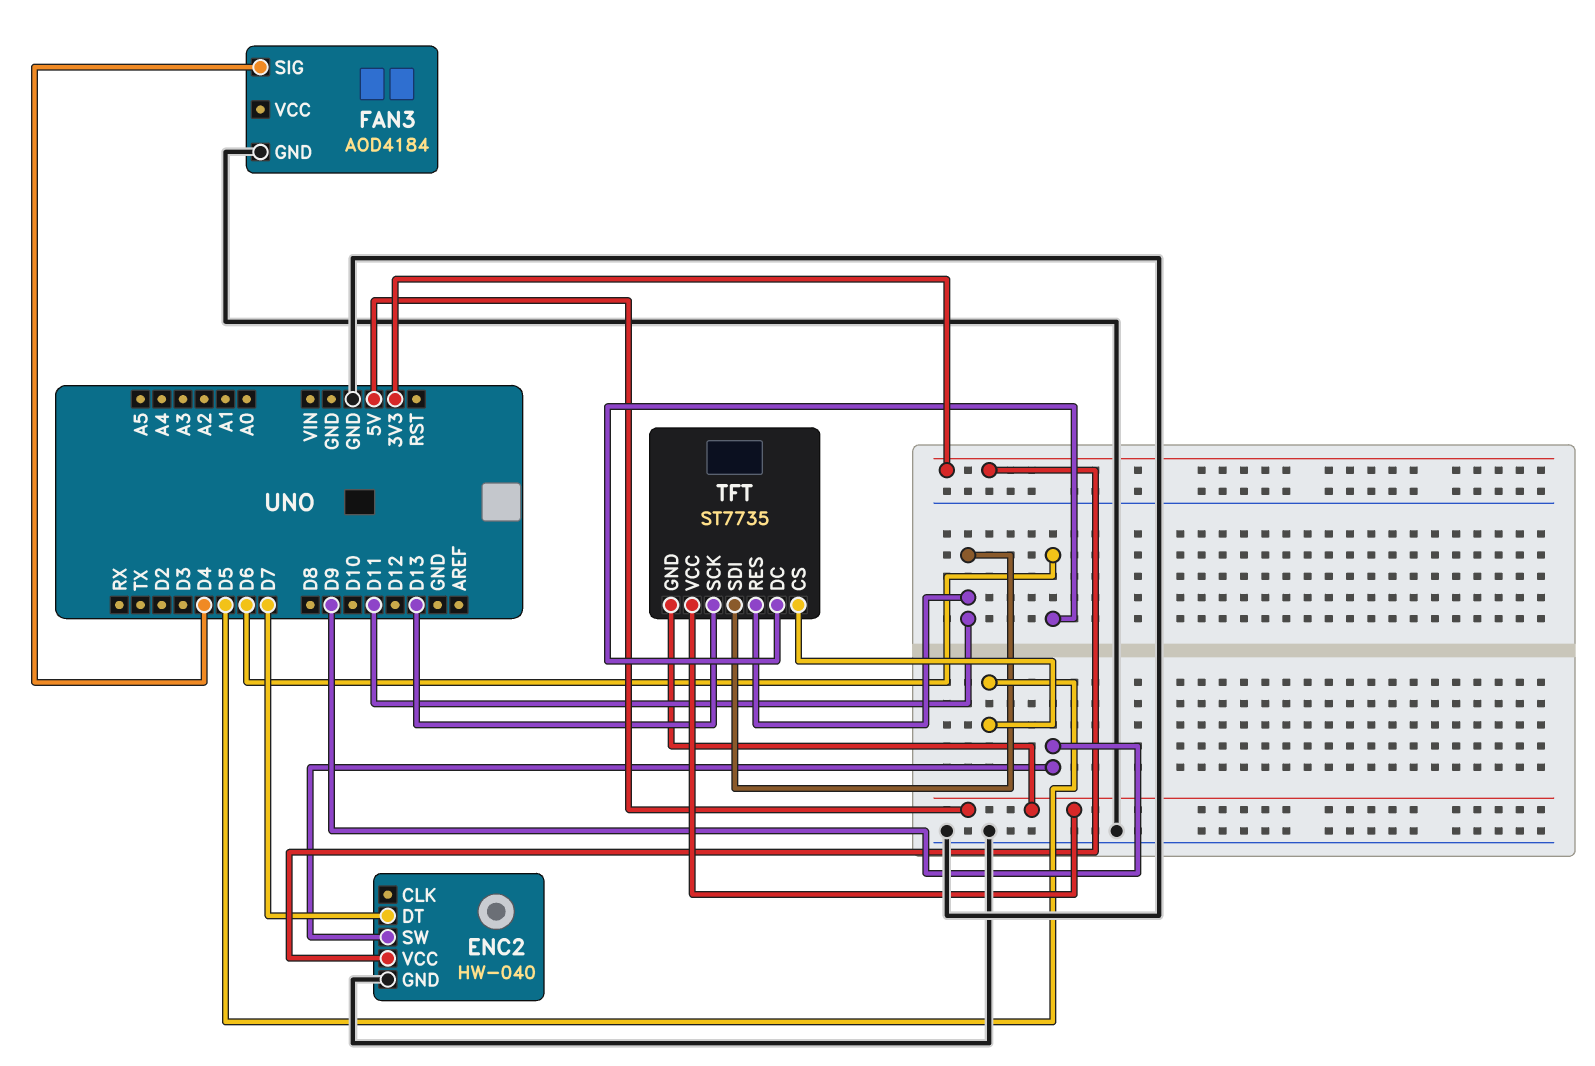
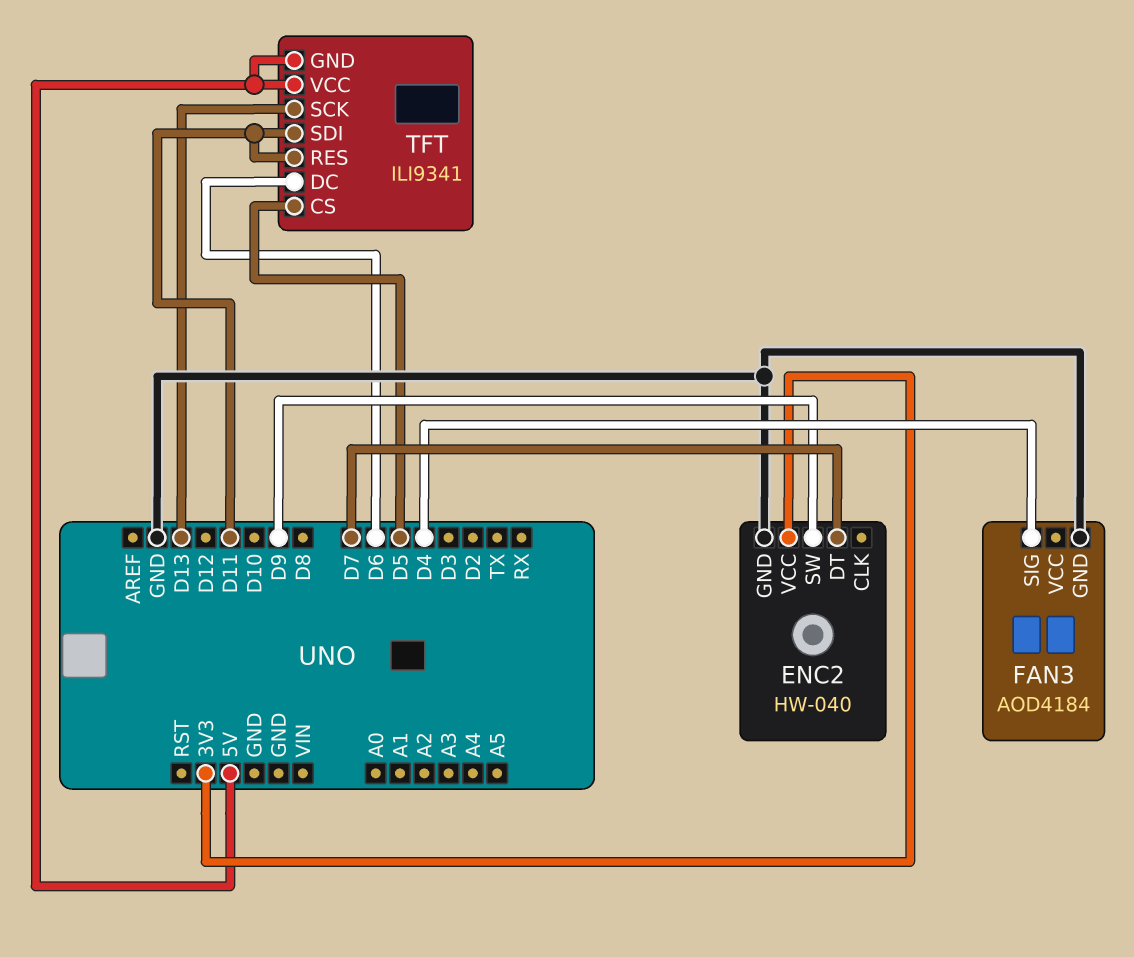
TFT: ST7735 -> ILI9341

